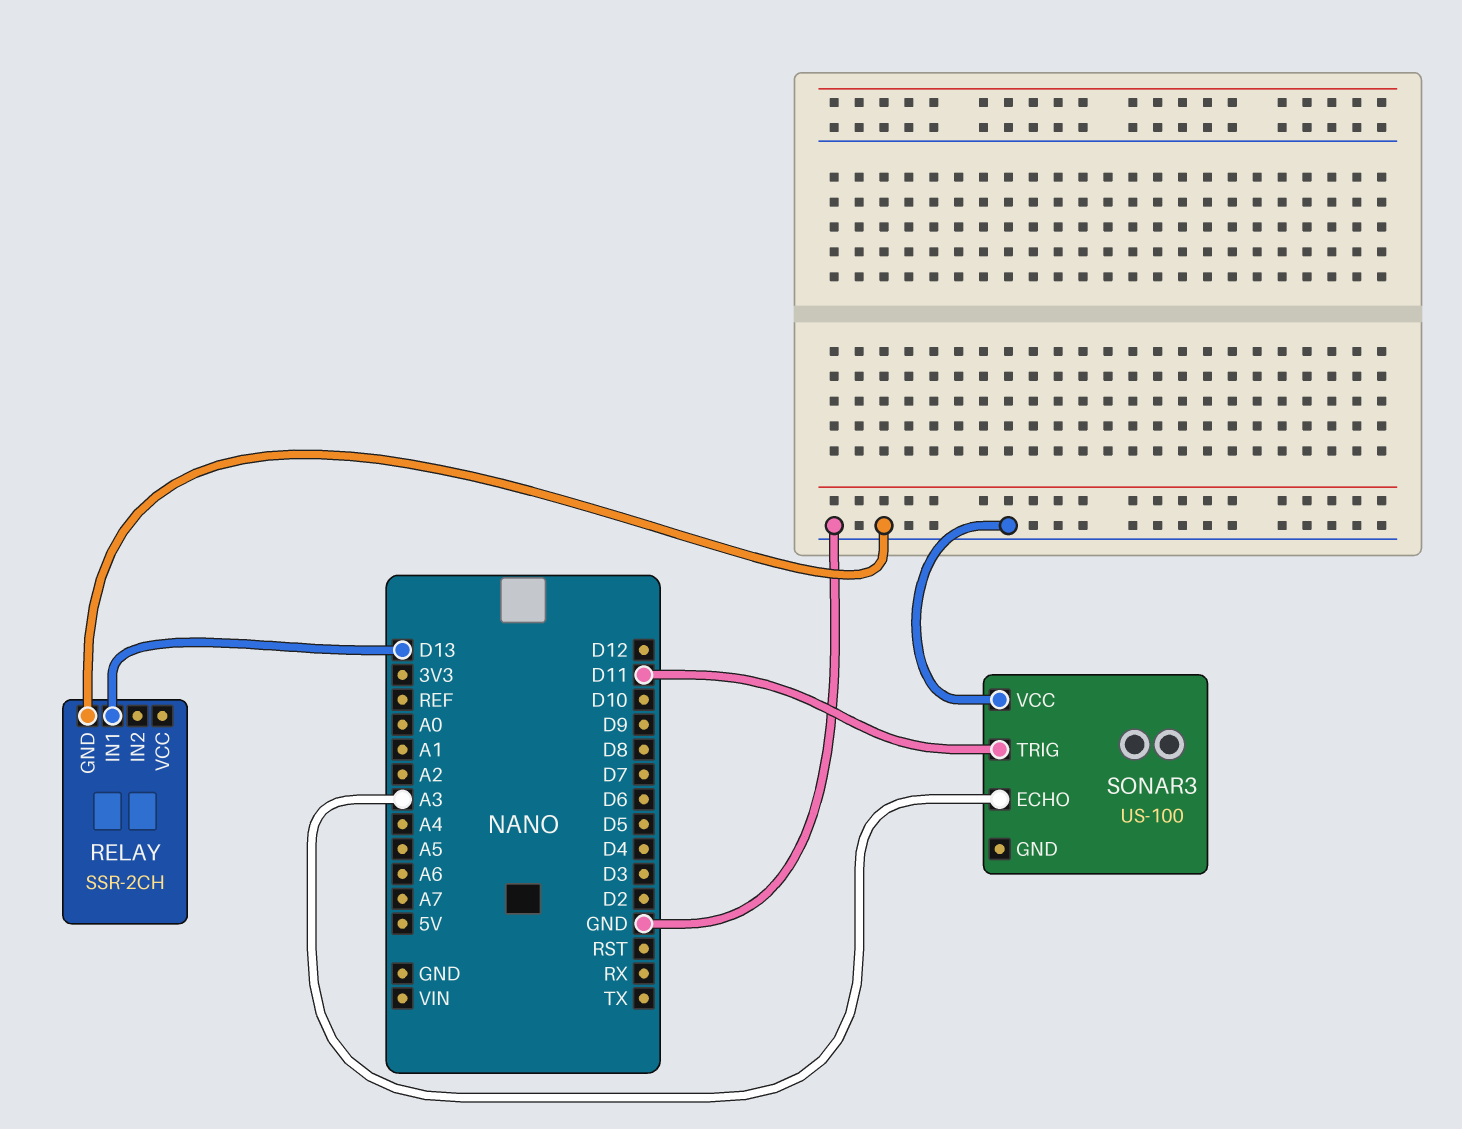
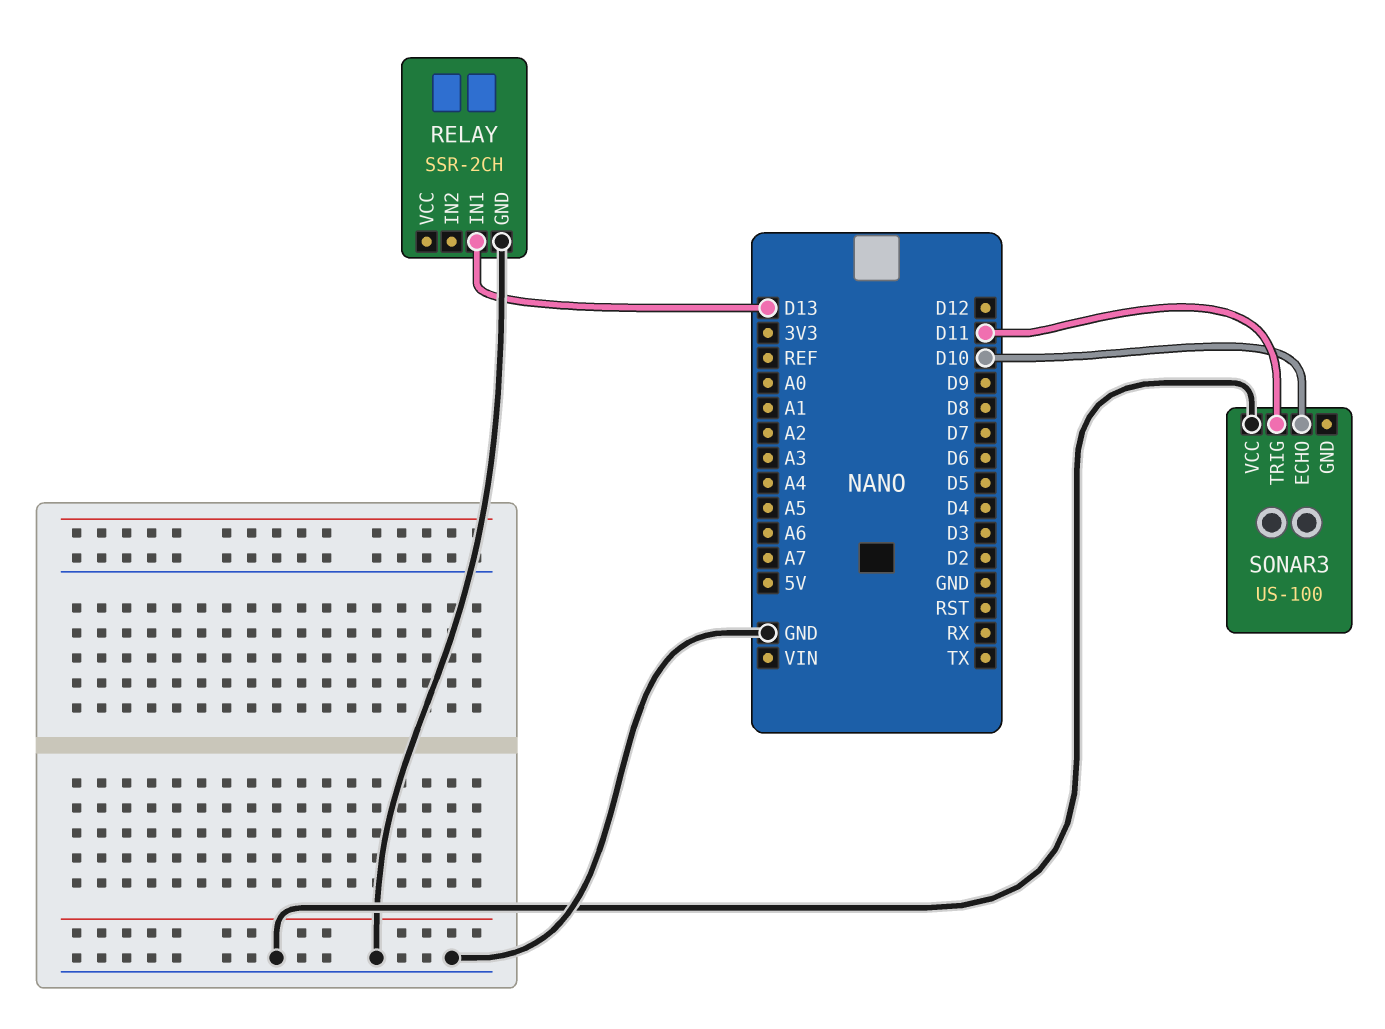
SONAR3 pin ECHO: A3 -> D10

